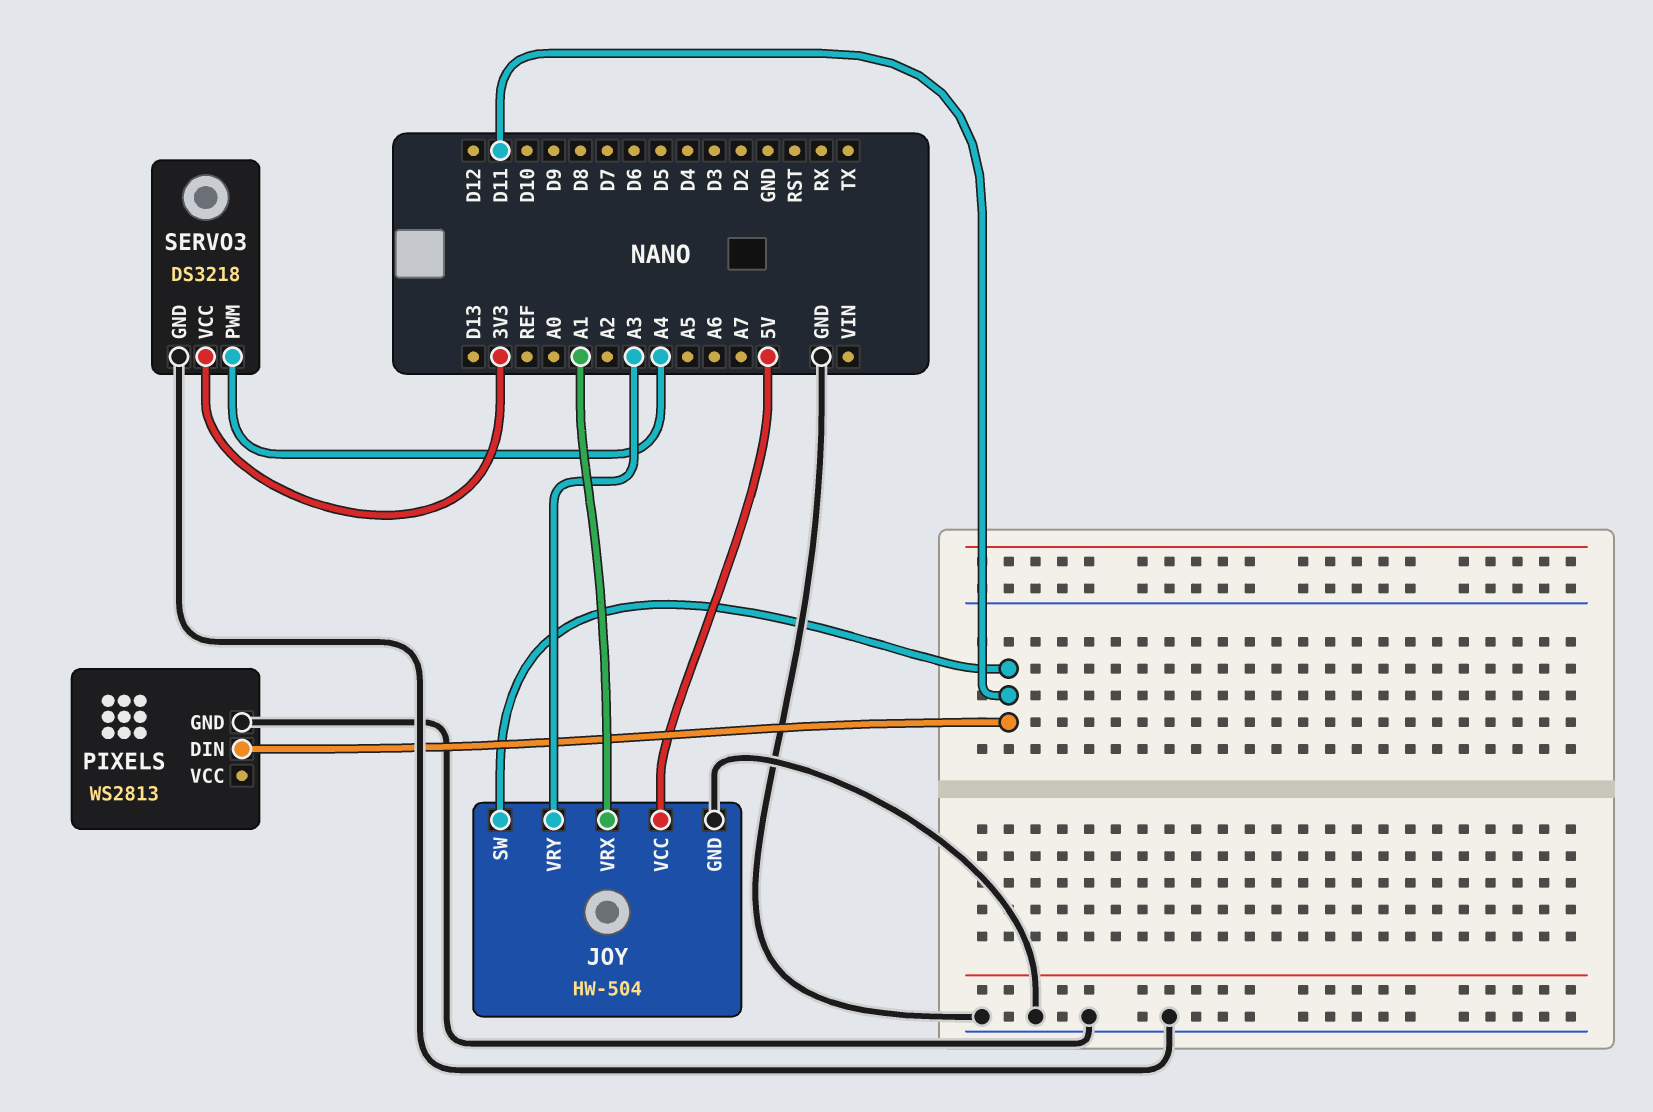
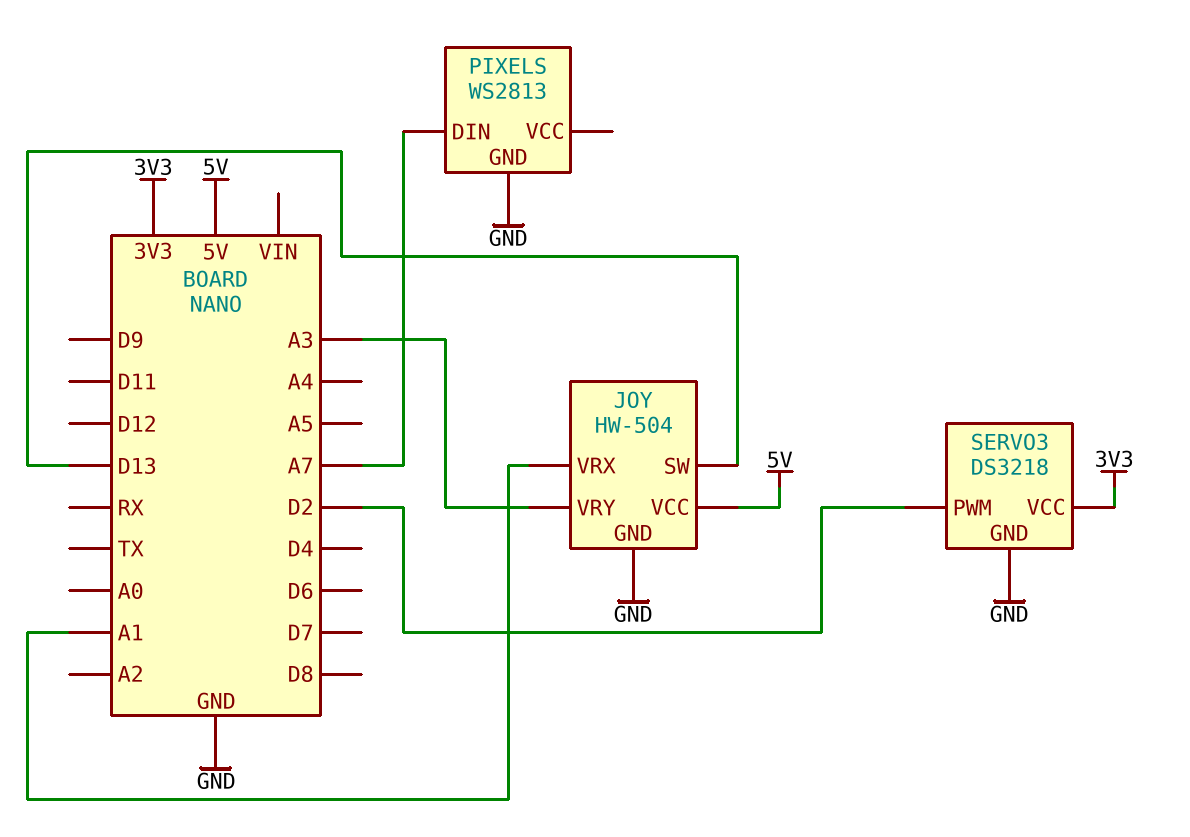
JOY pin SW: D11 -> D13
PIXELS pin DIN: D11 -> A7
SERVO3 pin PWM: A4 -> D2

